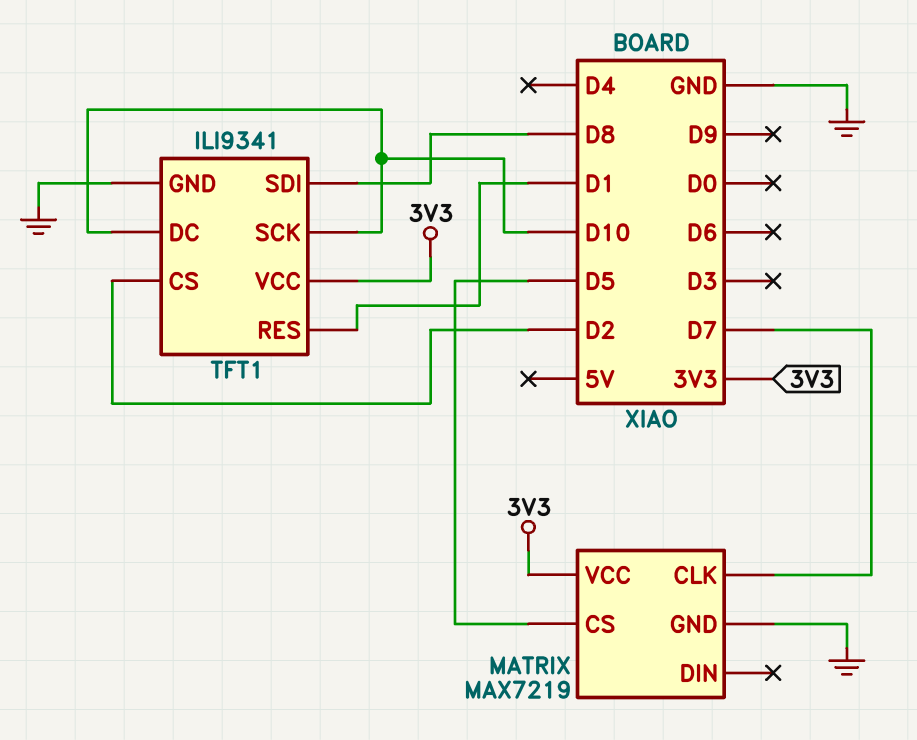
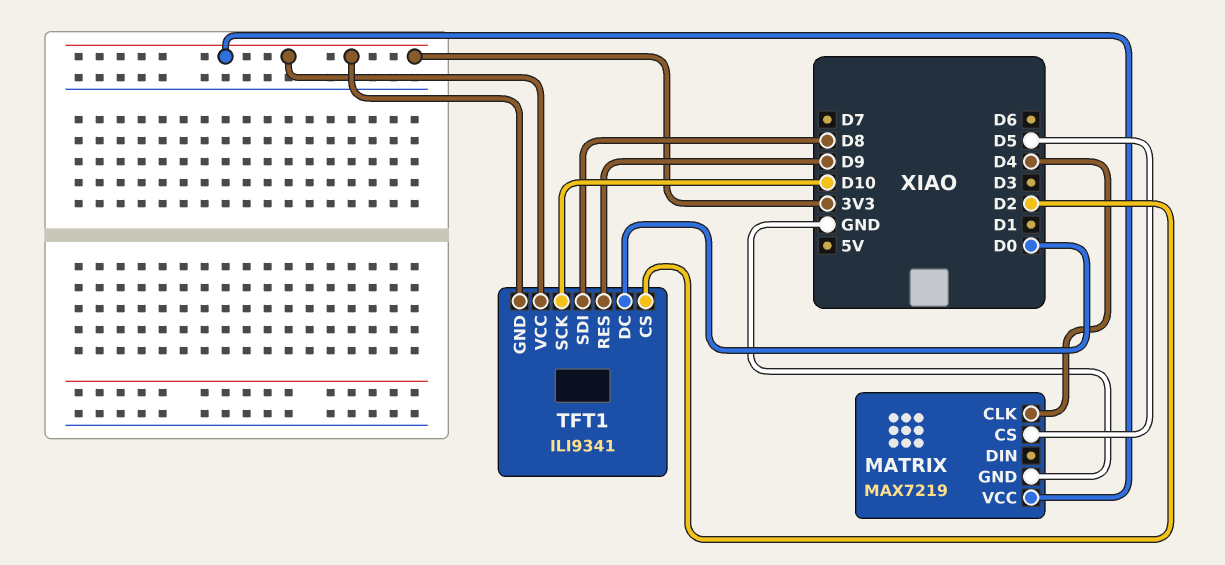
MATRIX pin CLK: D7 -> D4
TFT1 pin DC: D10 -> D0
TFT1 pin GND: GND -> 3V3
TFT1 pin RES: D1 -> D9

